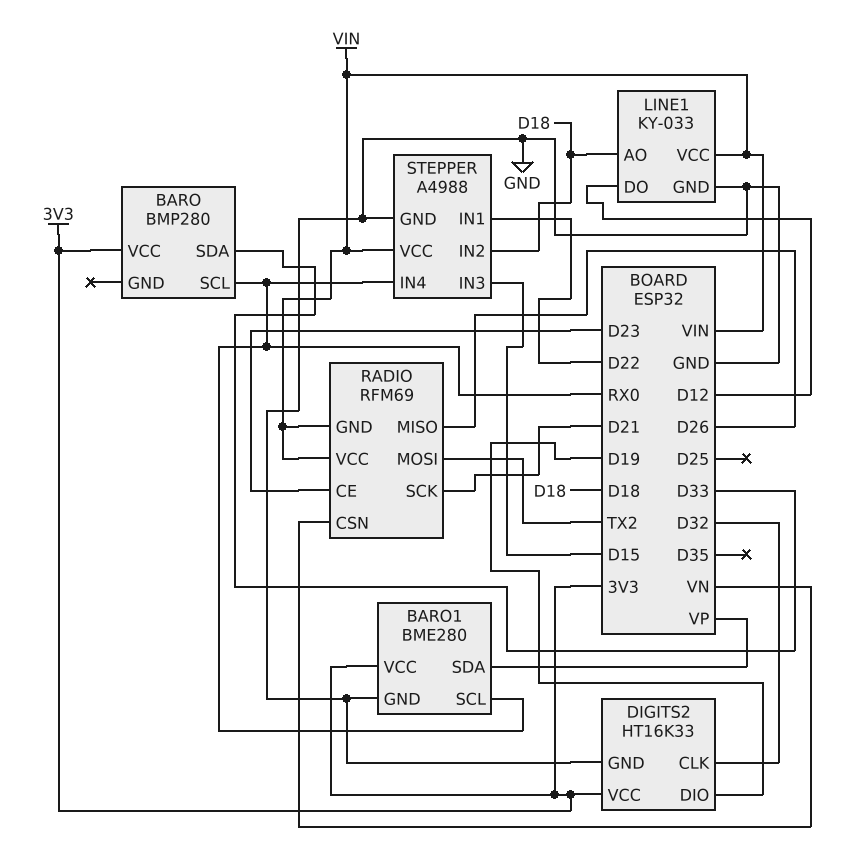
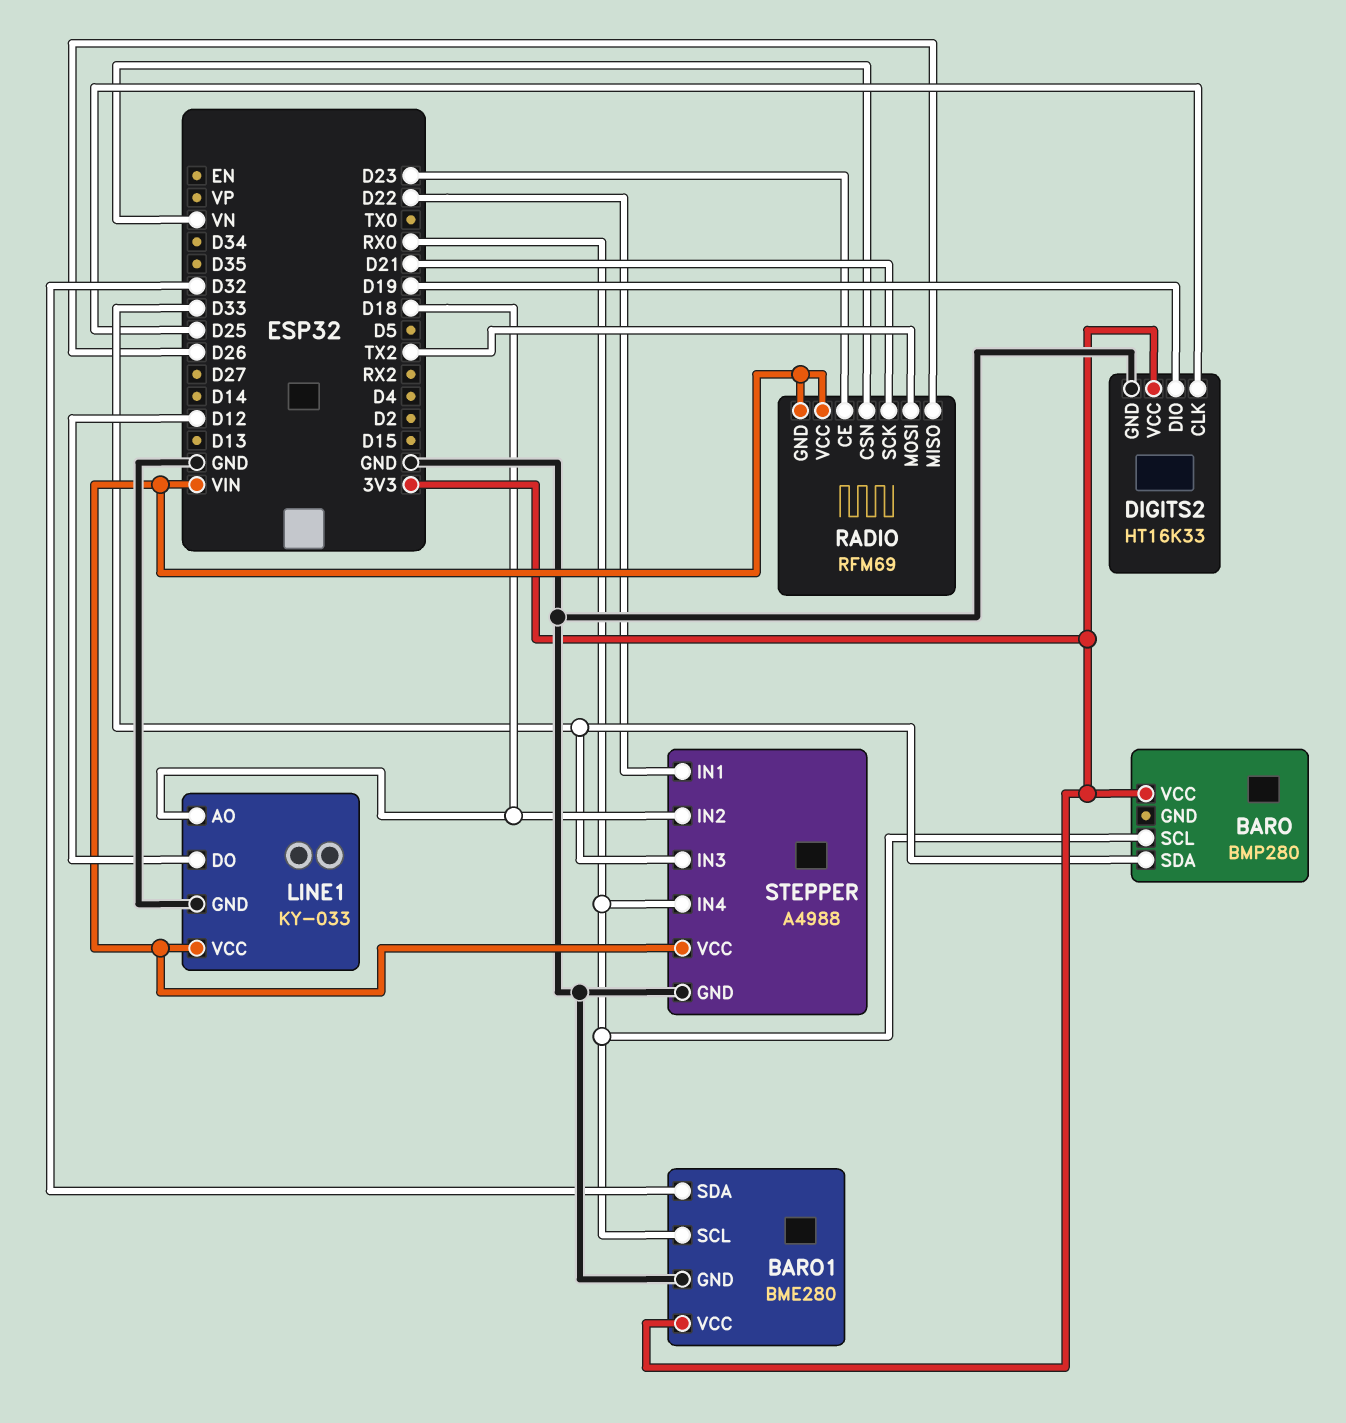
BARO1 pin SDA: VP -> D32
DIGITS2 pin CLK: D32 -> D25
STEPPER pin IN3: D15 -> D33

